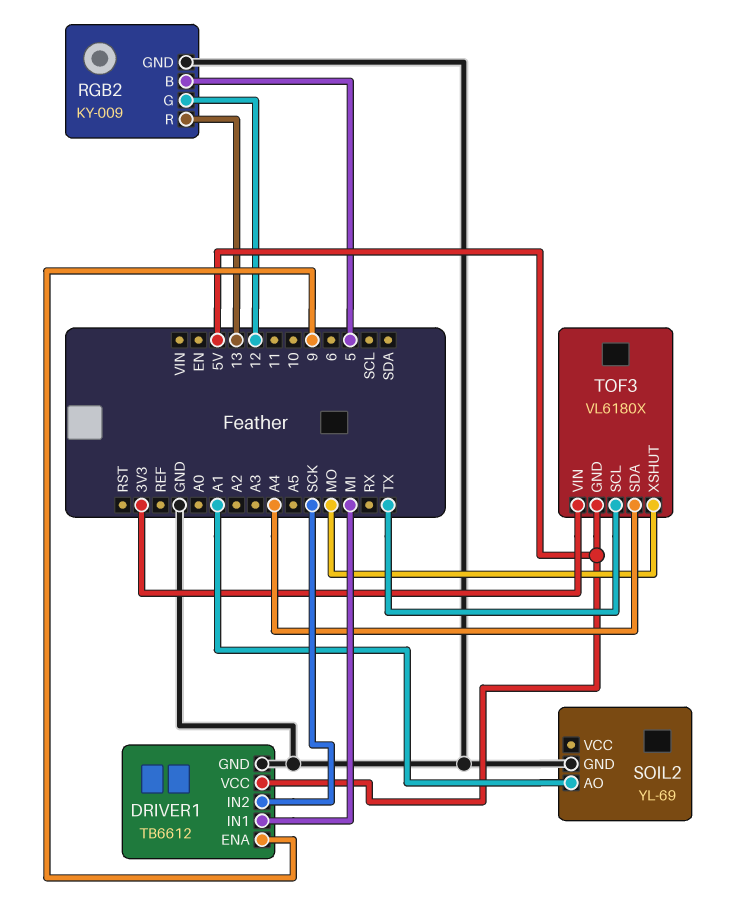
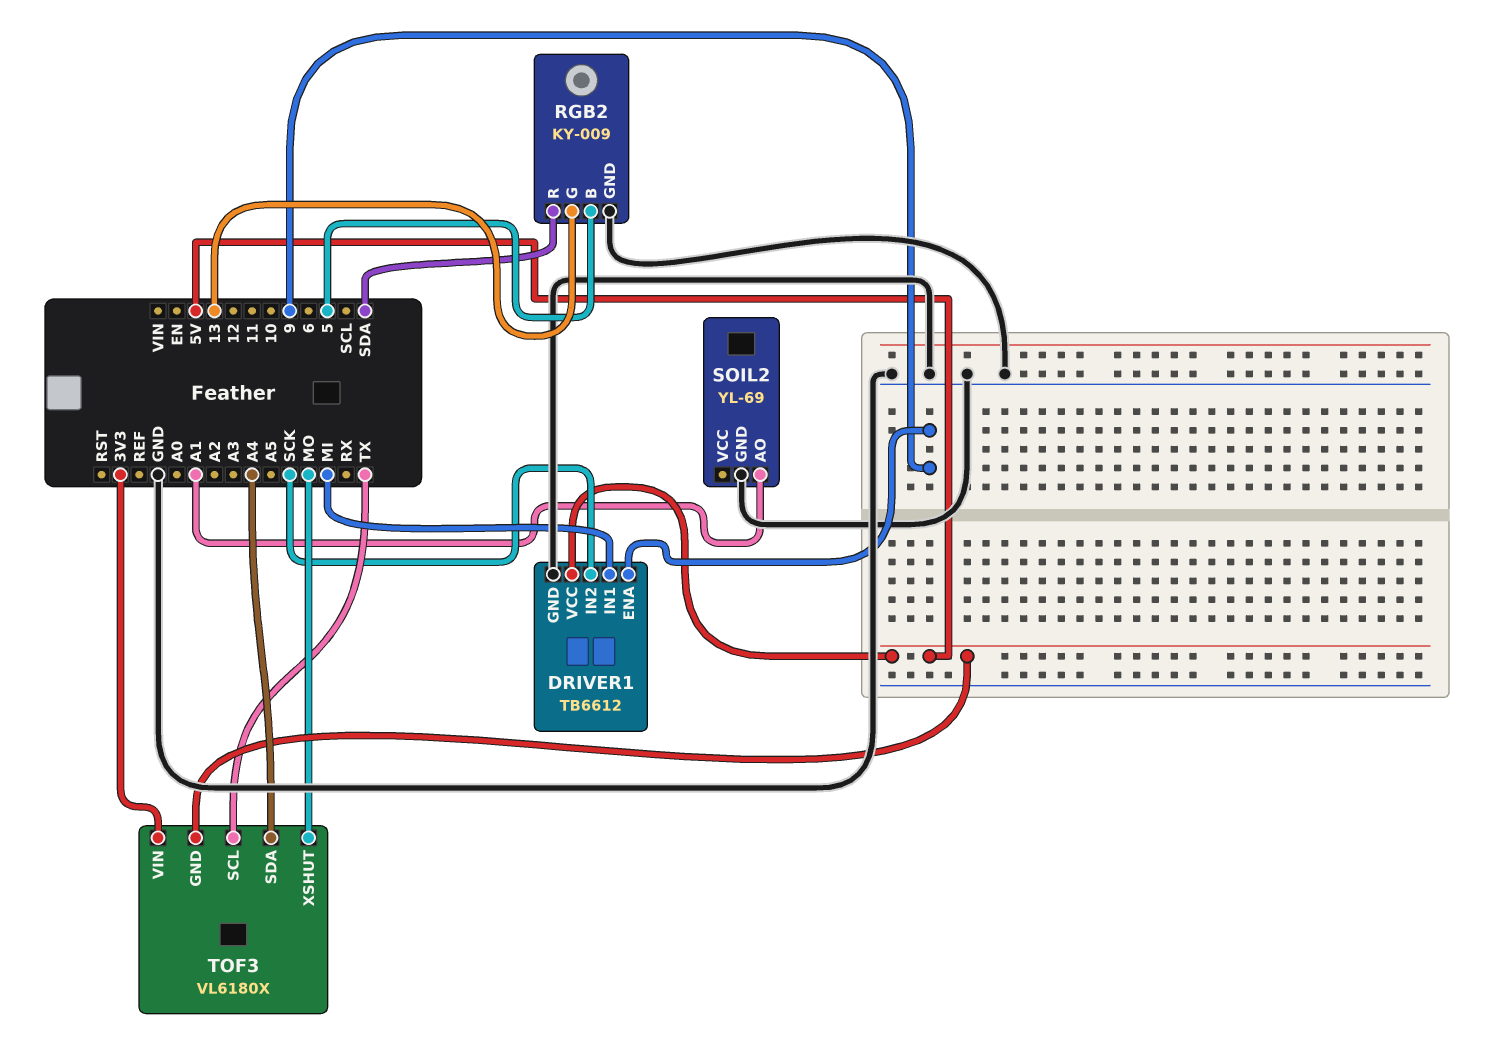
RGB2 pin G: 12 -> 13
RGB2 pin R: 13 -> SDA

